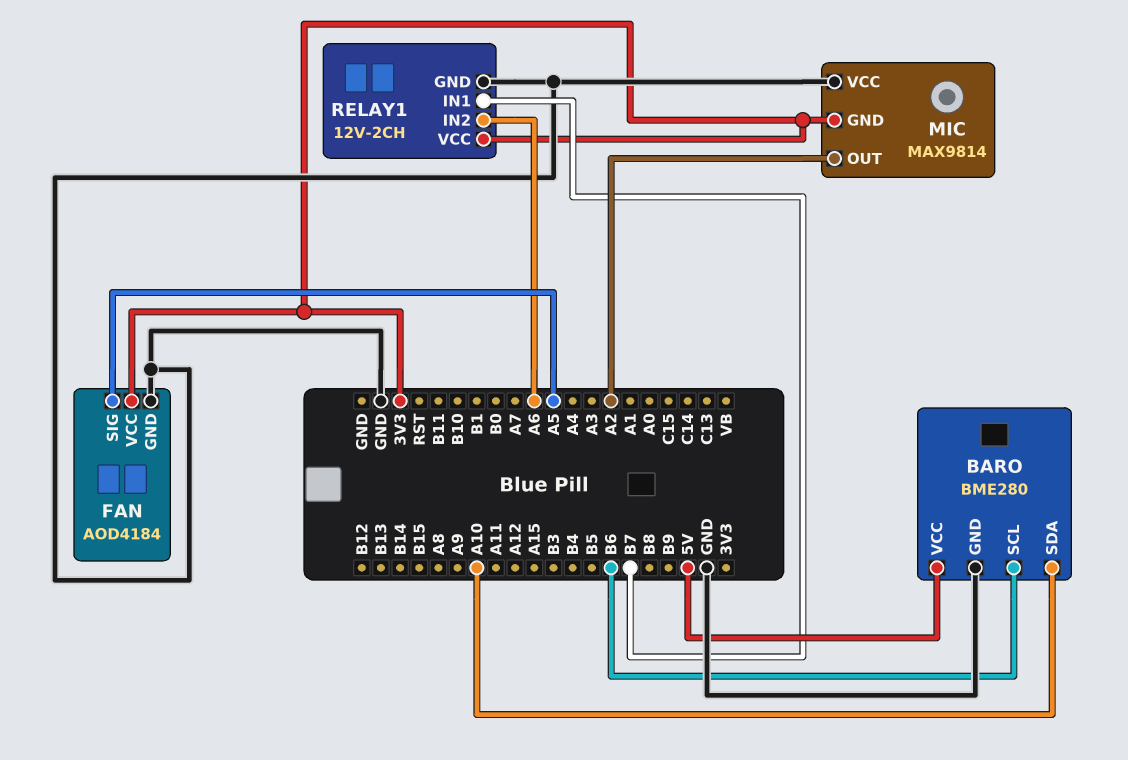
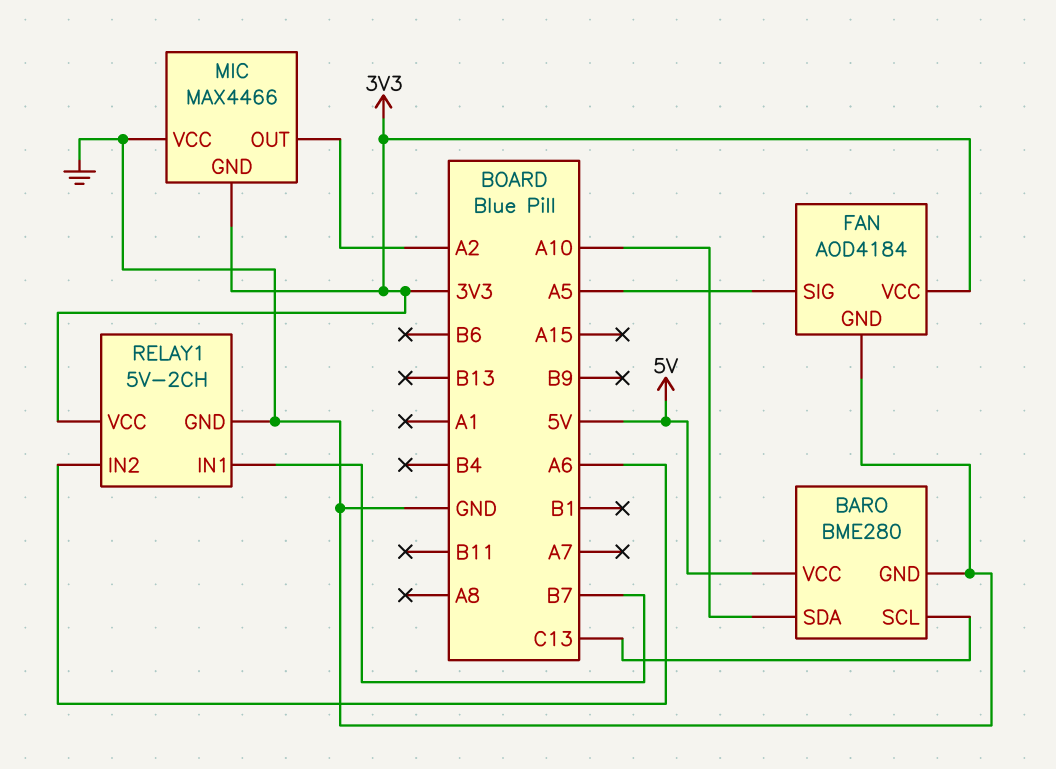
BARO pin SCL: B6 -> C13
MIC: MAX9814 -> MAX4466
RELAY1: 12V-2CH -> 5V-2CH

